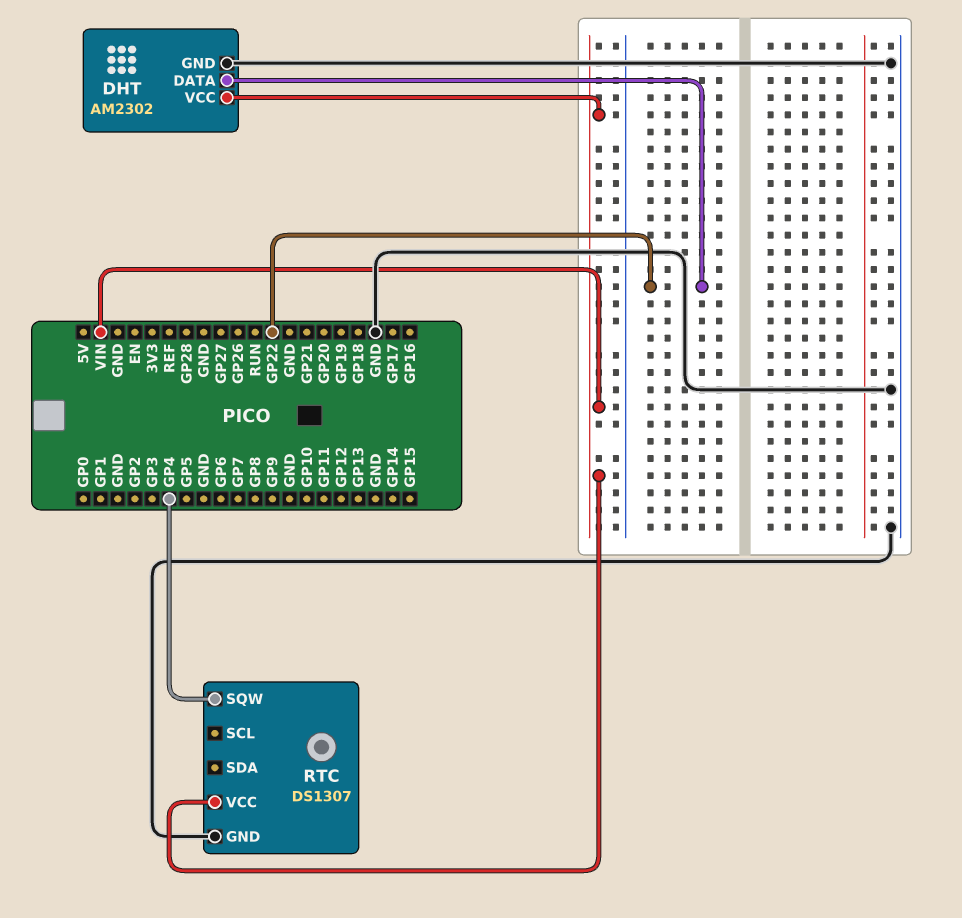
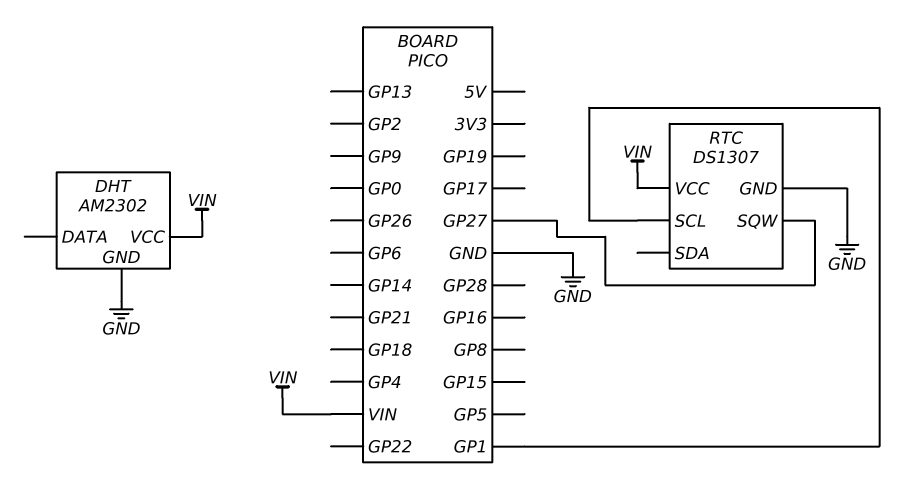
DHT pin DATA: GP22 -> none
RTC pin SCL: none -> GP1
RTC pin SQW: GP4 -> GP27

